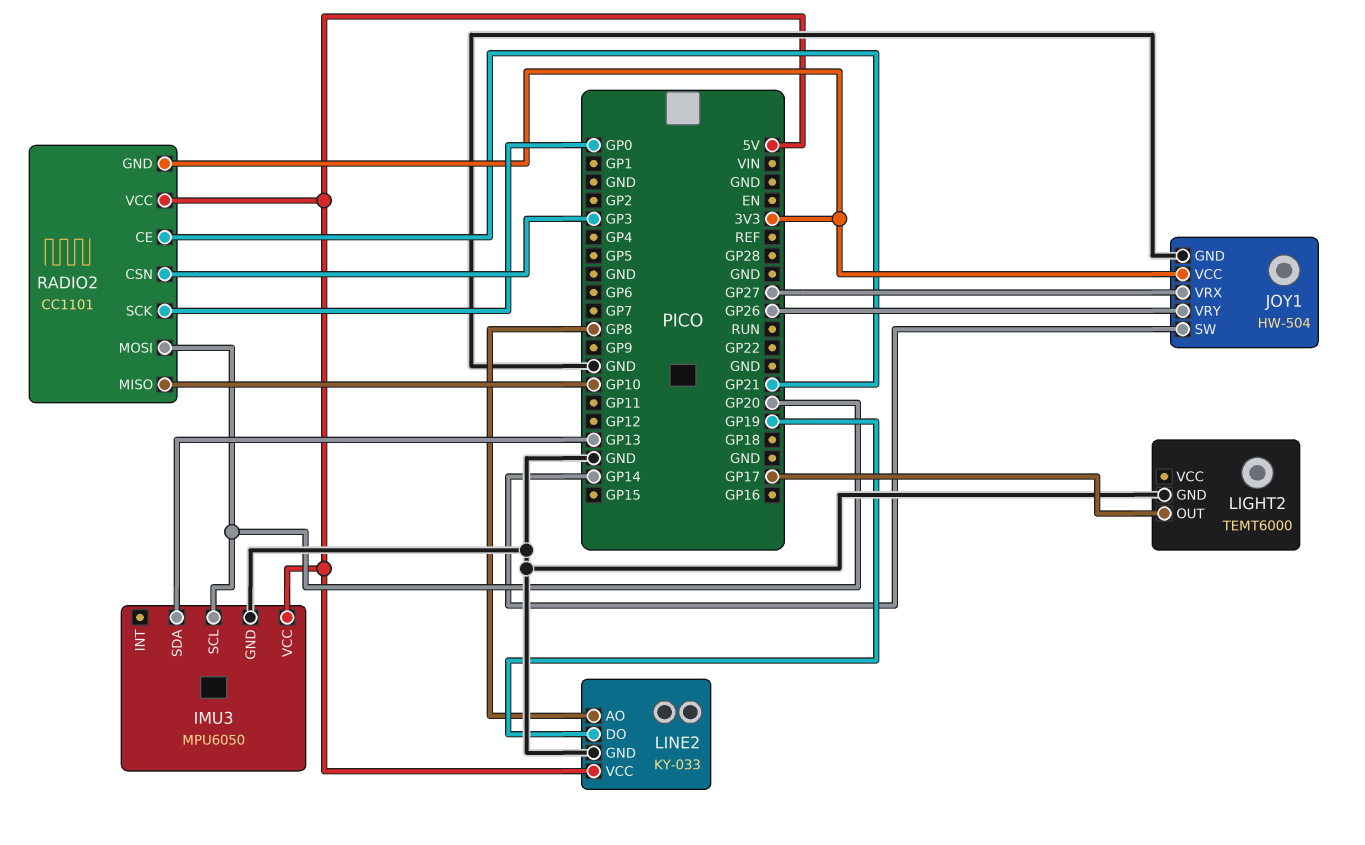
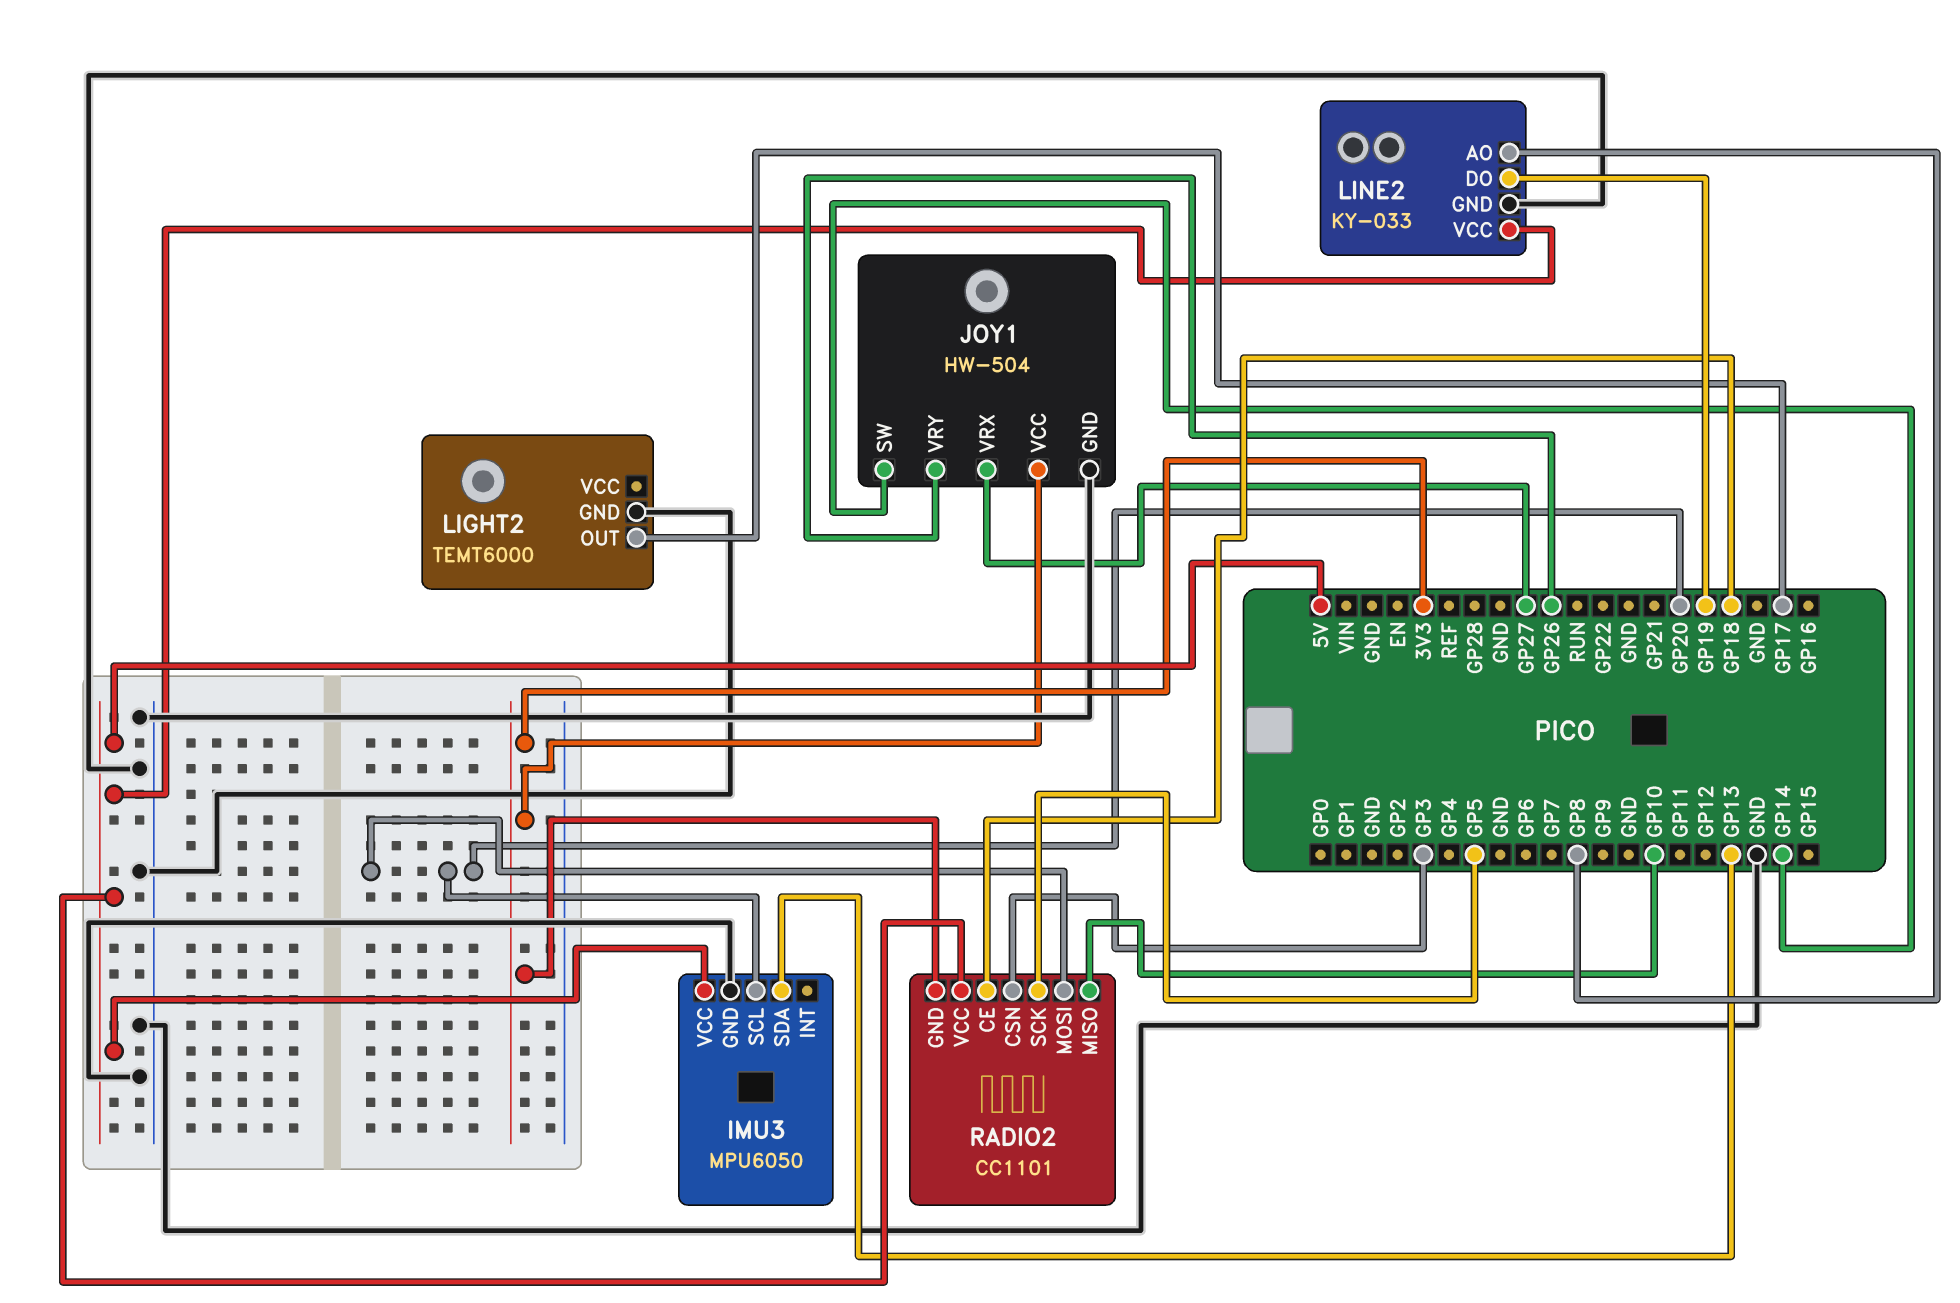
RADIO2 pin CE: GP21 -> GP18
RADIO2 pin SCK: GP0 -> GP5

